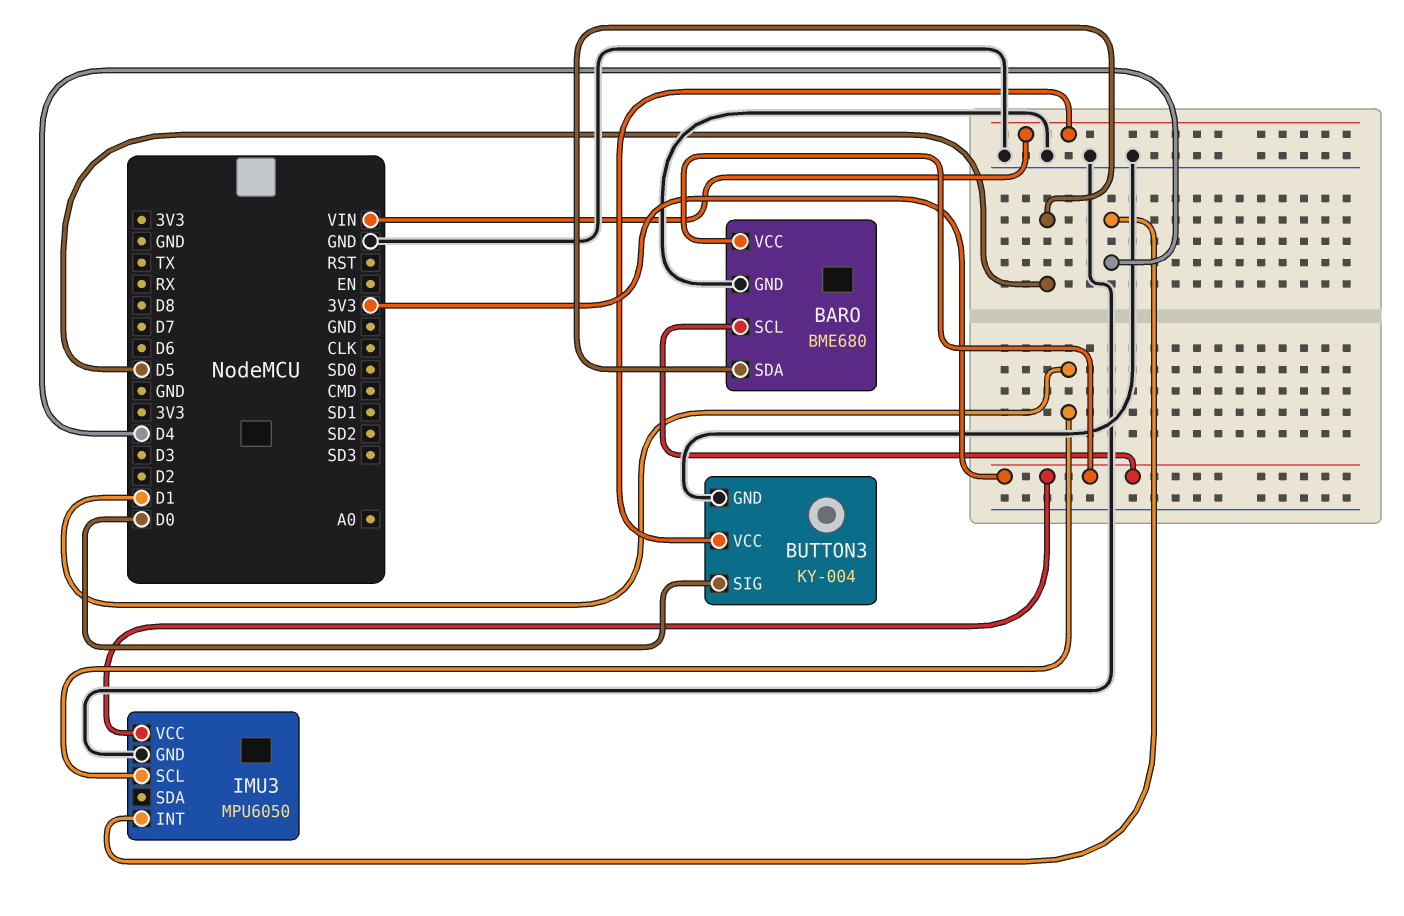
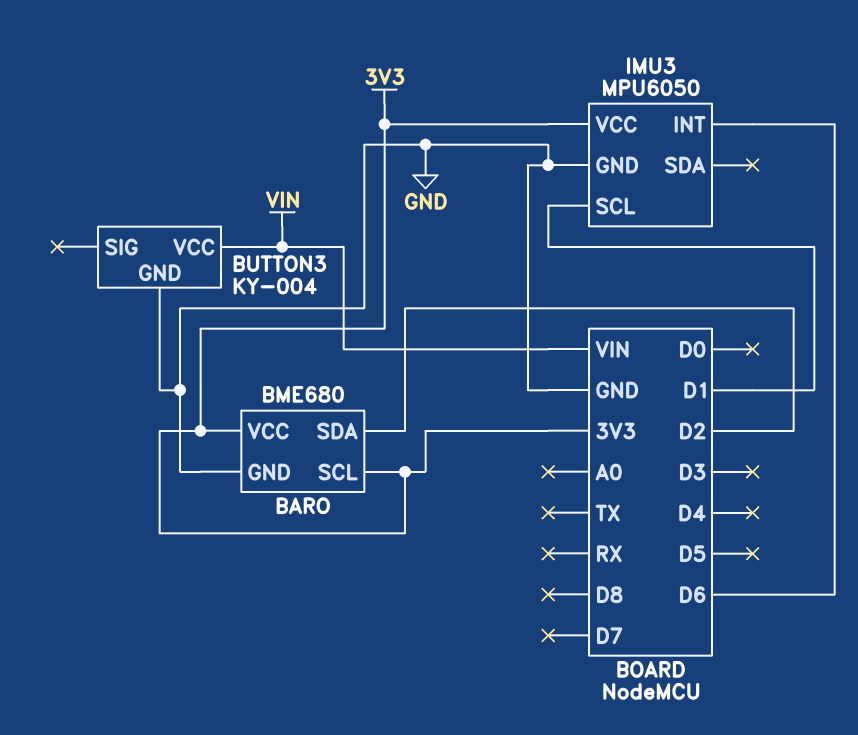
BARO pin SDA: D5 -> D2
BUTTON3 pin SIG: D0 -> none
IMU3 pin INT: D4 -> D6

